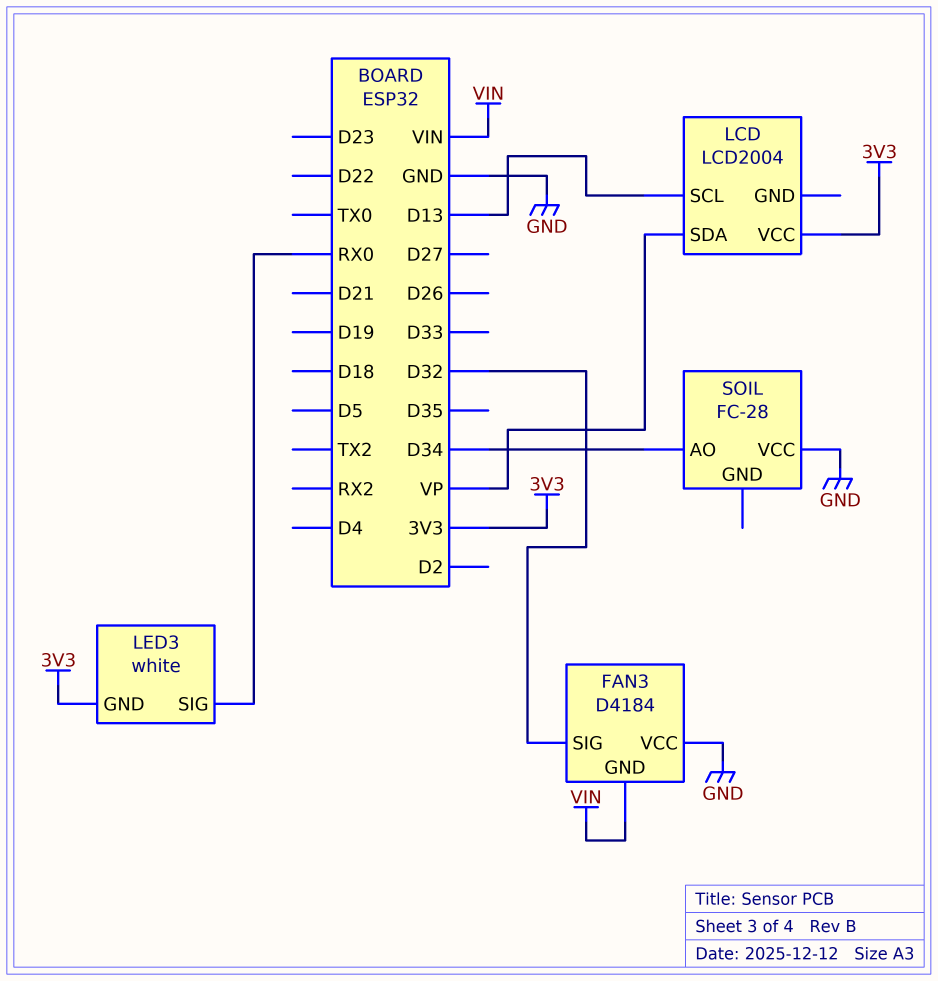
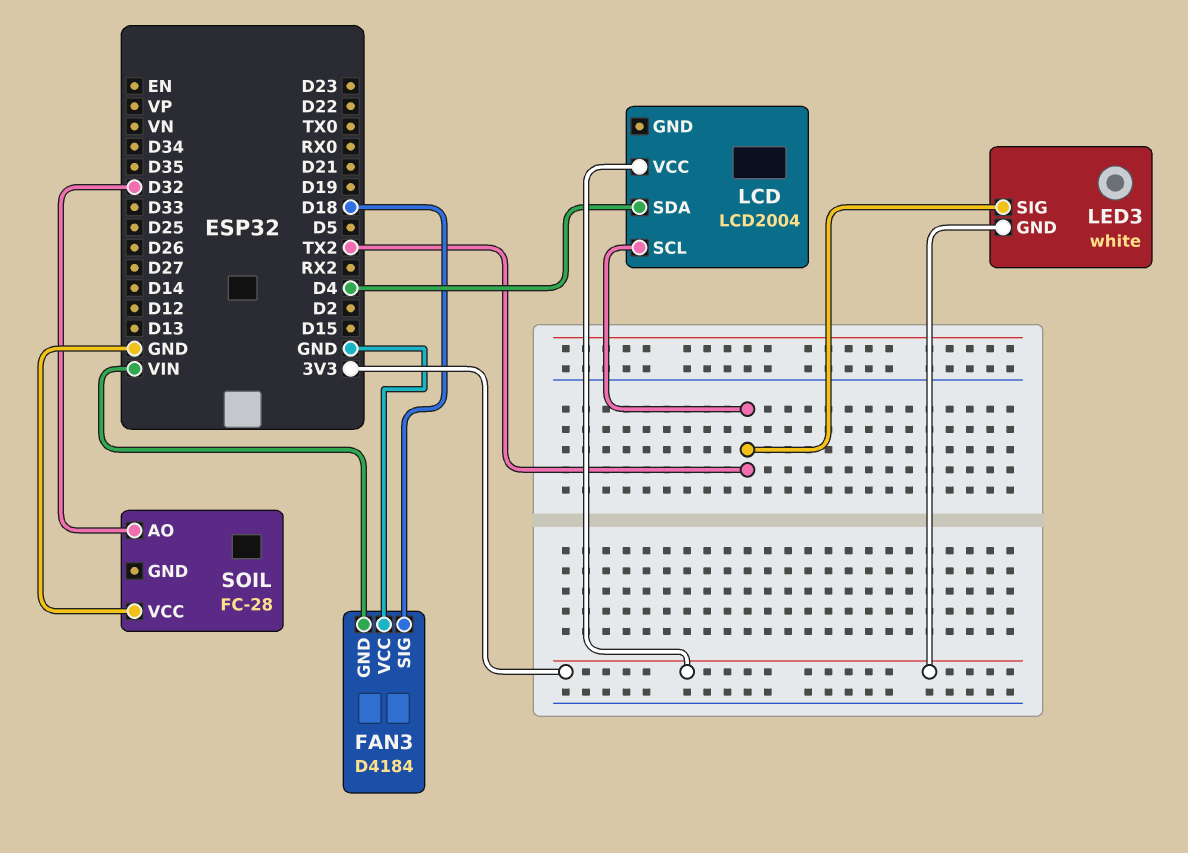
FAN3 pin SIG: D32 -> D18
LCD pin SCL: D13 -> TX2
LCD pin SDA: VP -> D4
LED3 pin SIG: RX0 -> TX2
SOIL pin AO: D34 -> D32

